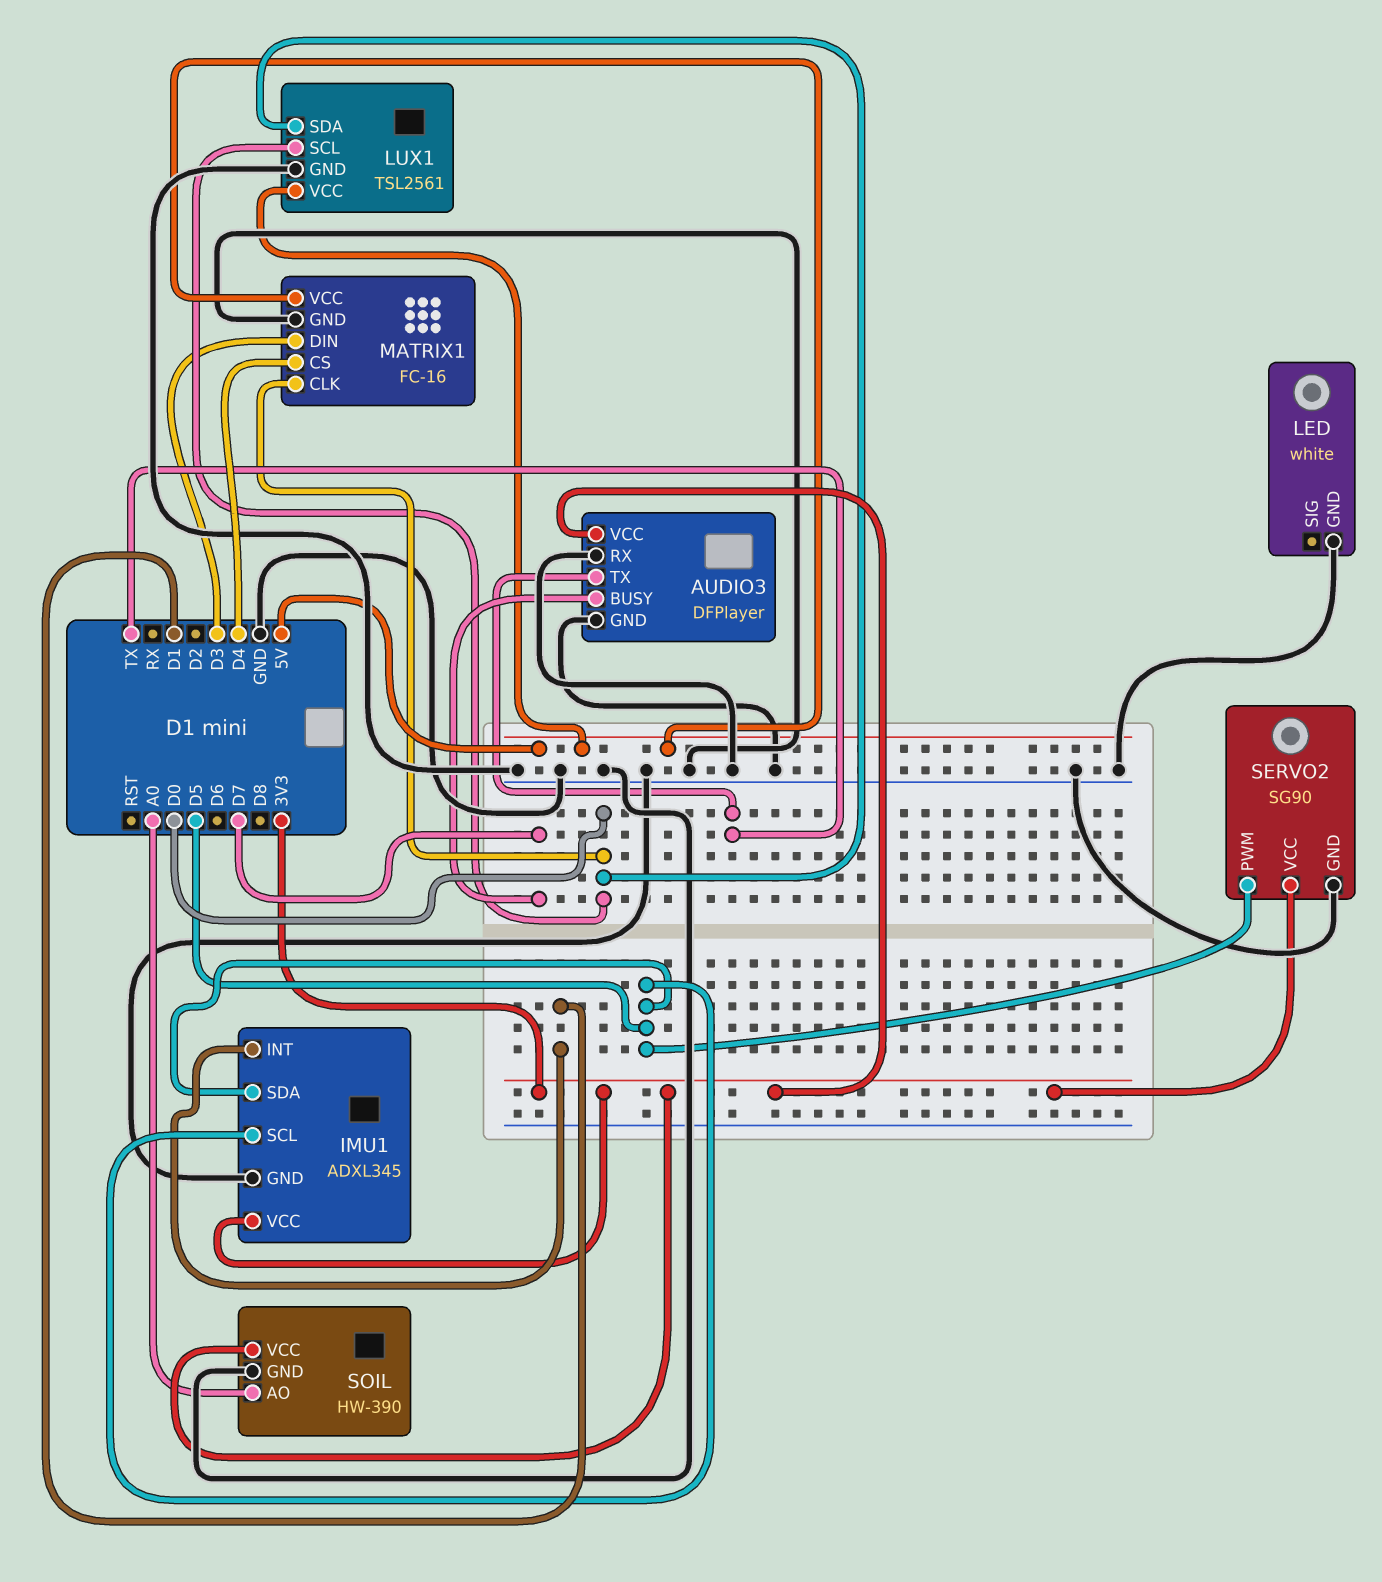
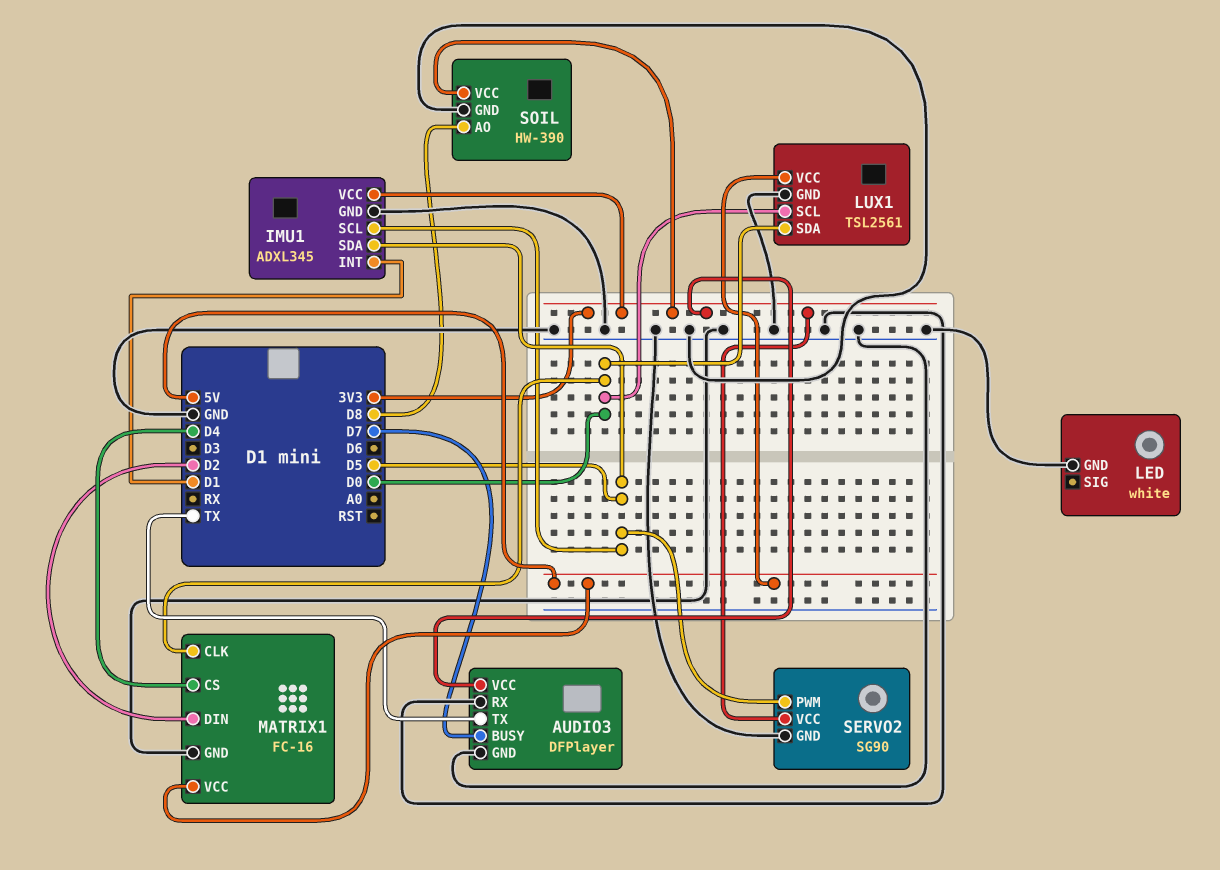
MATRIX1 pin DIN: D3 -> D2
SOIL pin AO: A0 -> D8

